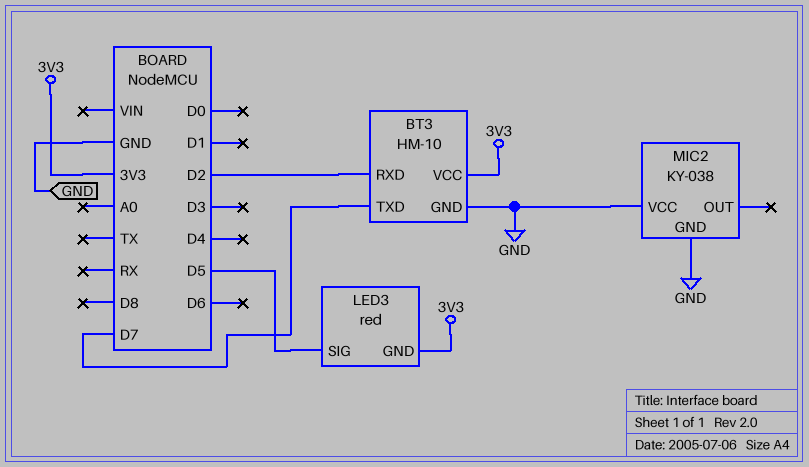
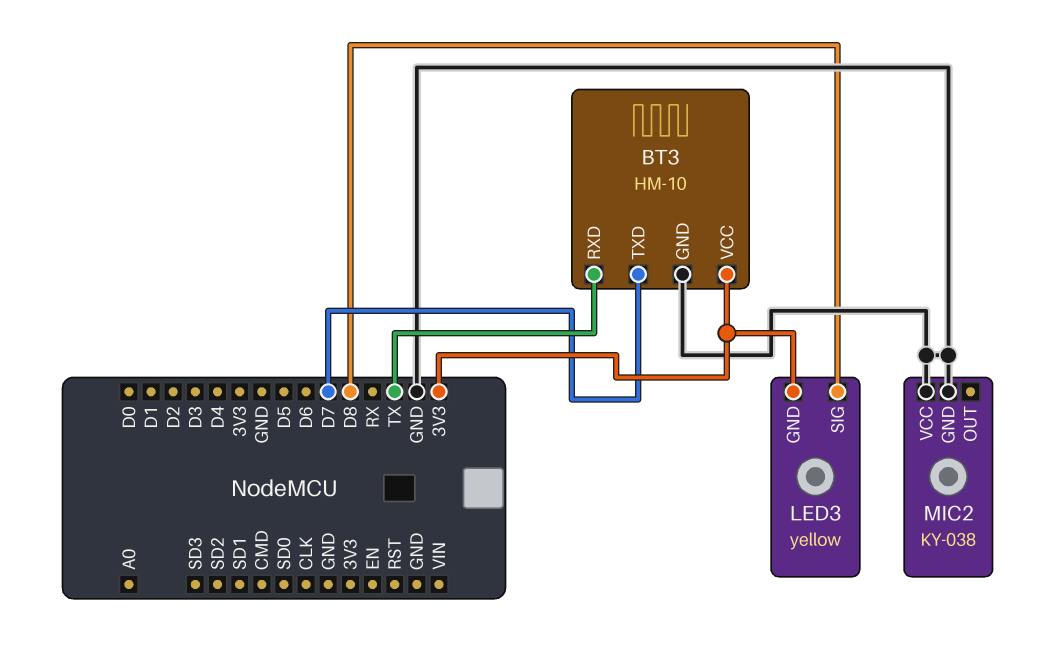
BT3 pin RXD: D2 -> TX
LED3: red -> yellow
LED3 pin SIG: D5 -> D8

